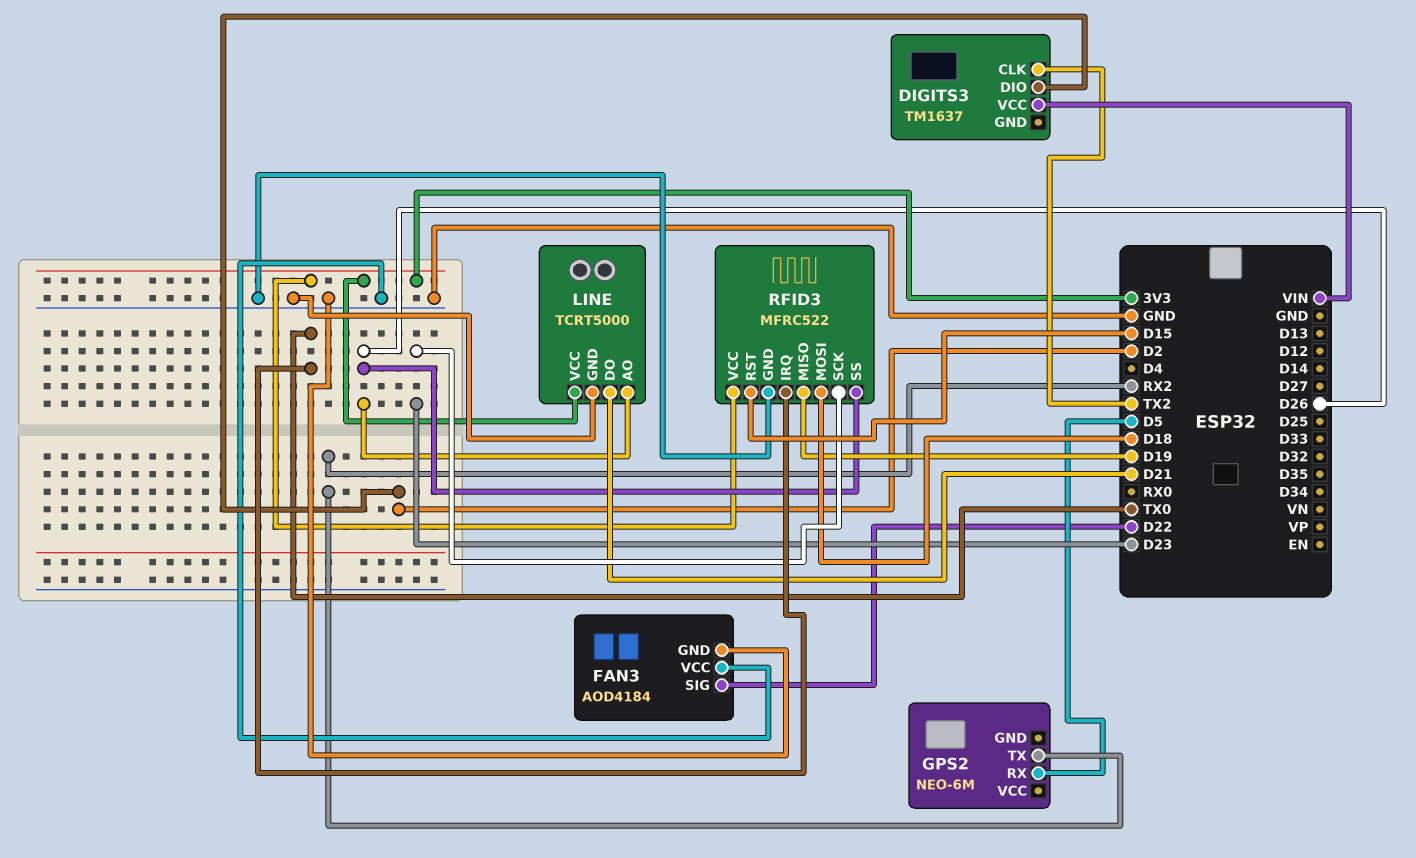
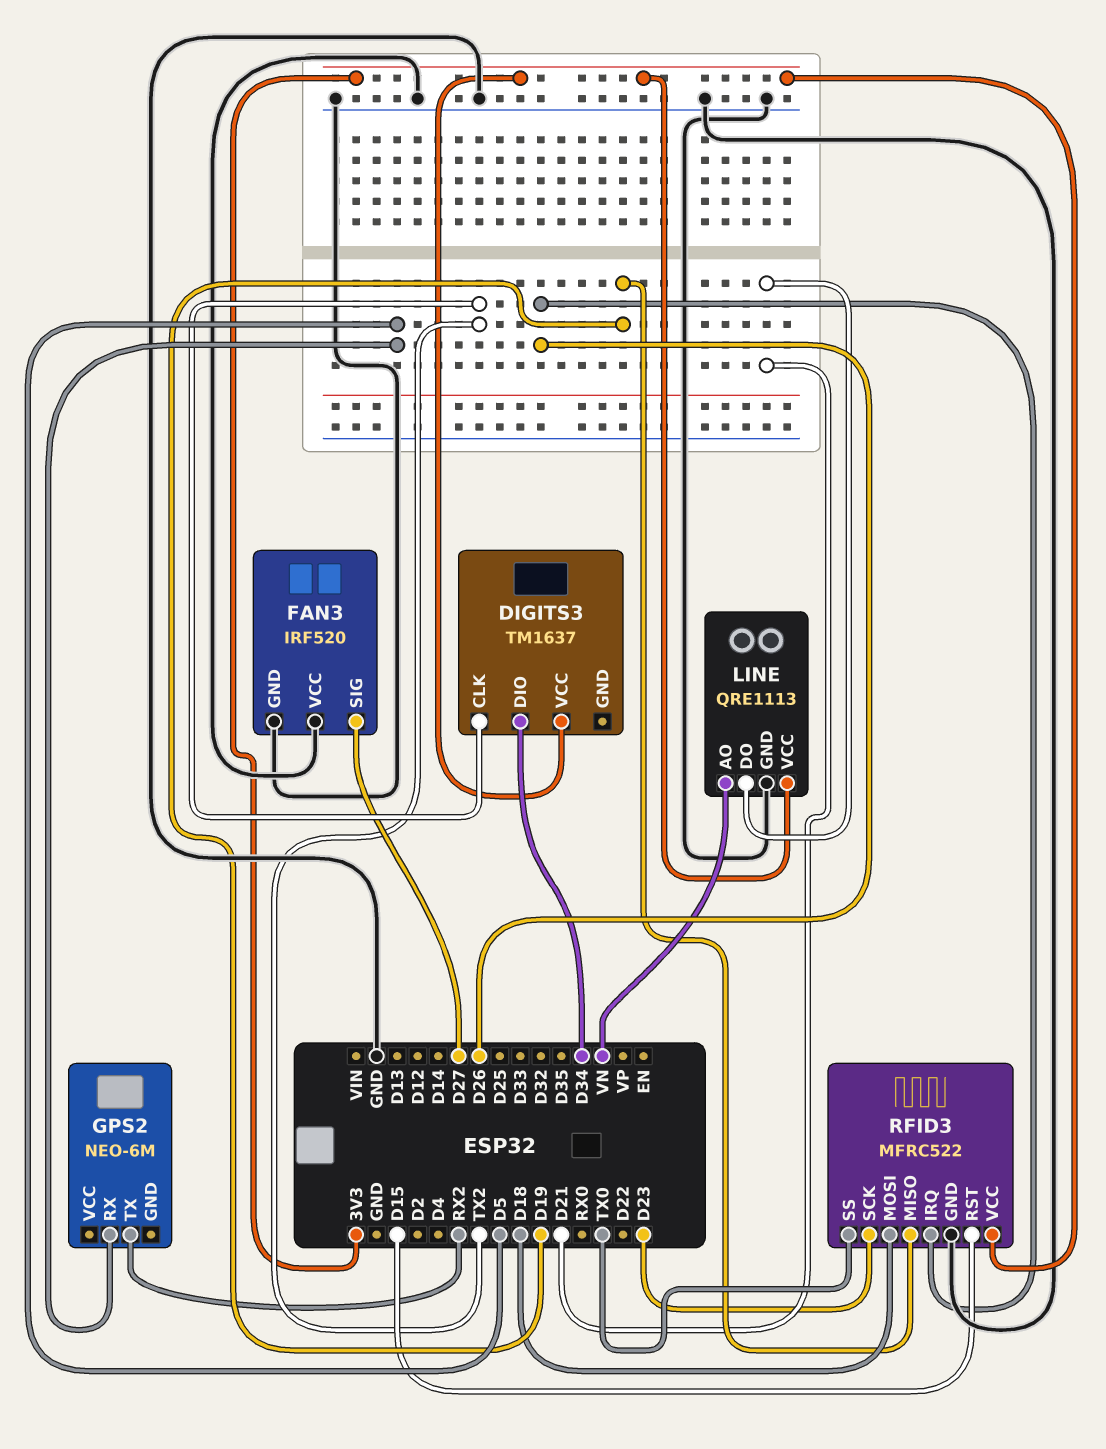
DIGITS3 pin DIO: D2 -> D34
DIGITS3 pin VCC: VIN -> 3V3
FAN3: AOD4184 -> IRF520
FAN3 pin SIG: D22 -> D27
LINE: TCRT5000 -> QRE1113
LINE pin AO: D26 -> VN
RFID3 pin IRQ: TX0 -> D26
RFID3 pin SS: D26 -> TX0

